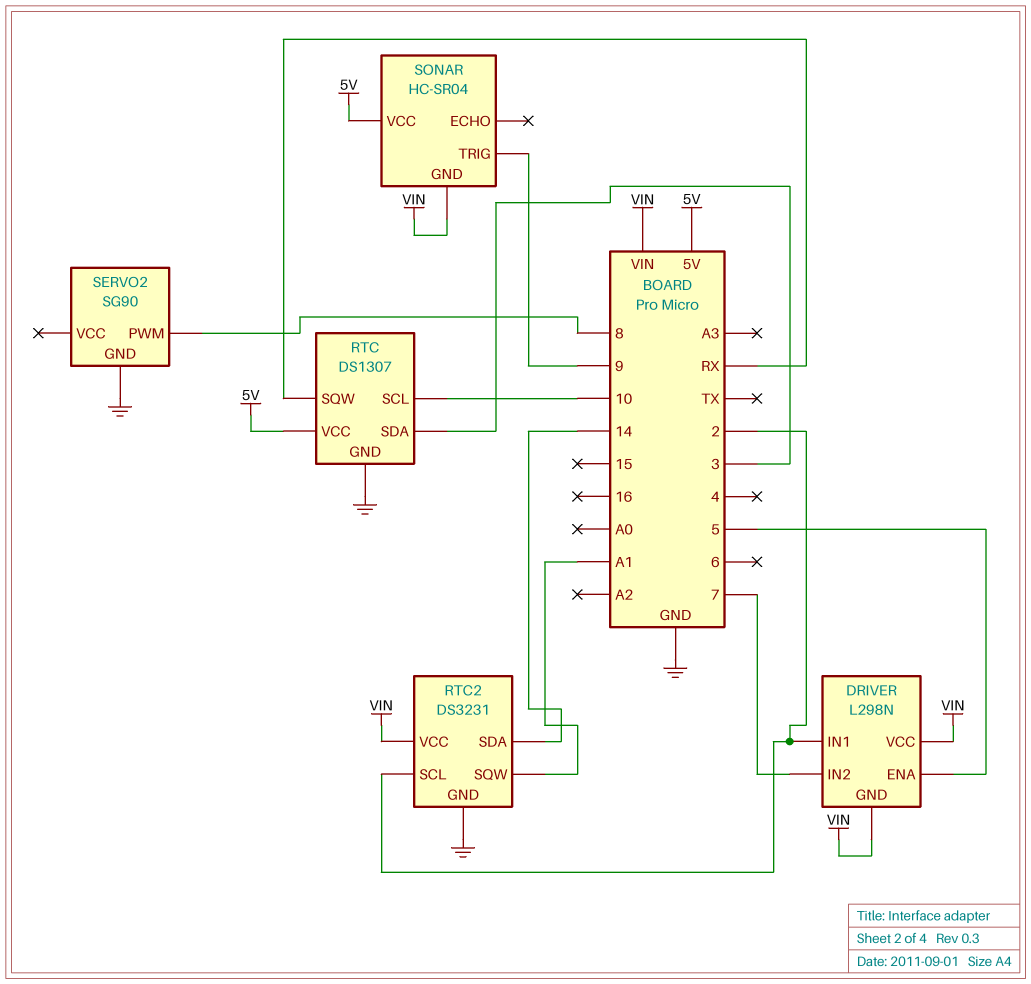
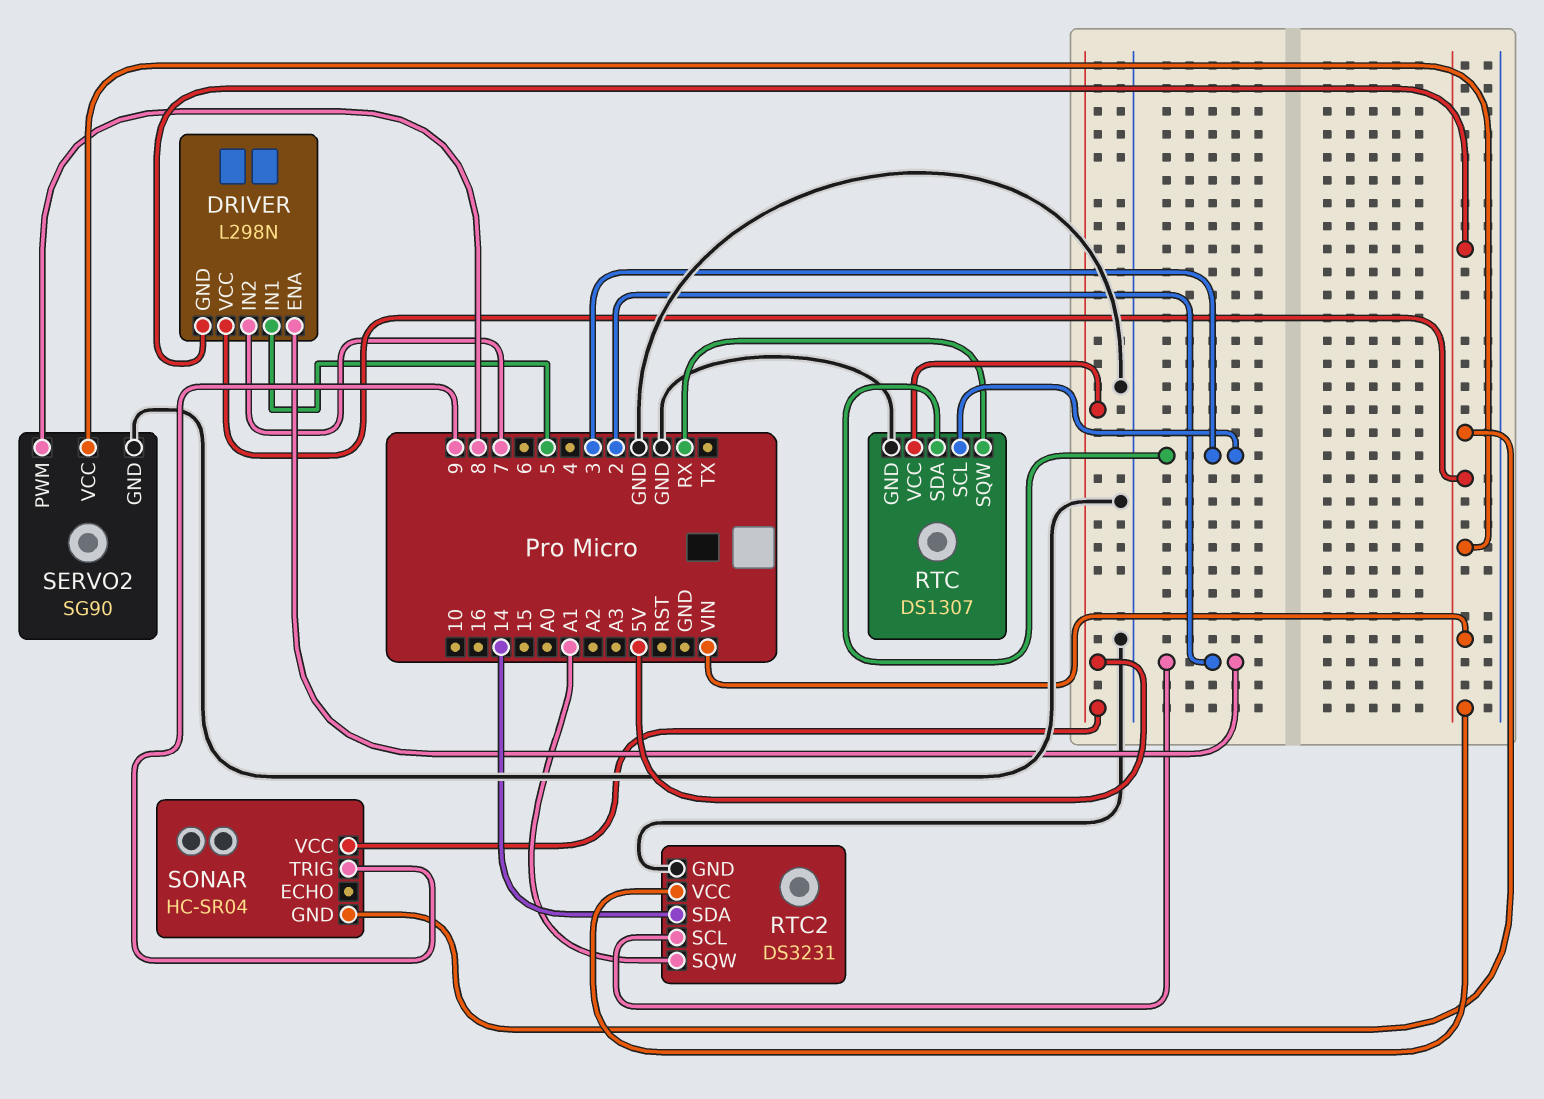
DRIVER pin ENA: 5 -> 2
DRIVER pin IN1: 2 -> 5
RTC pin SCL: 10 -> 3
SERVO2 pin VCC: none -> VIN

